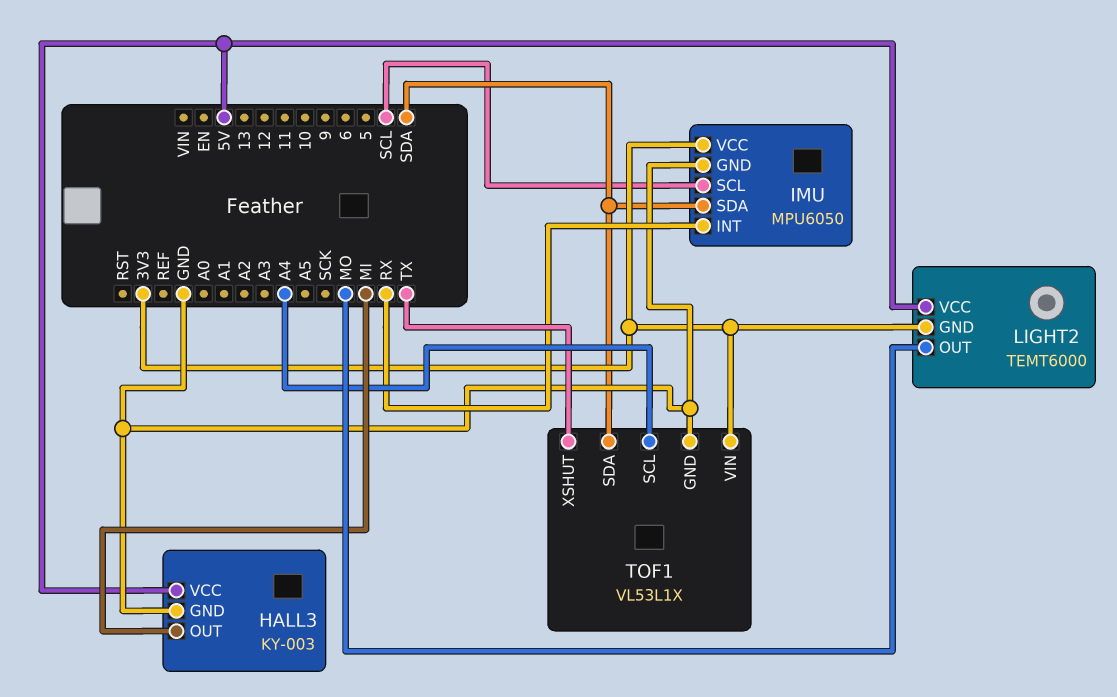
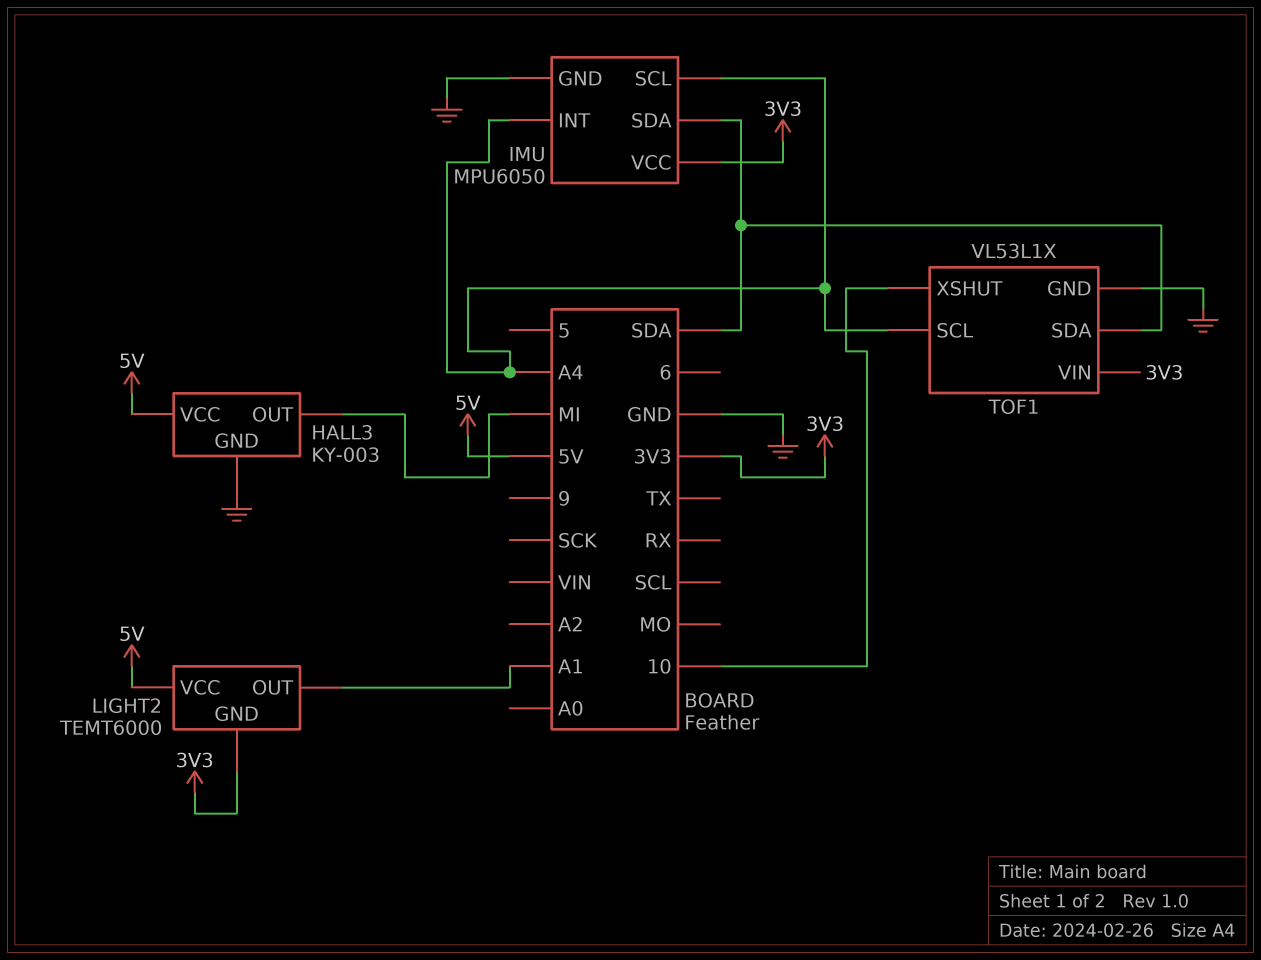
IMU pin INT: RX -> A4
IMU pin SCL: SCL -> A4
LIGHT2 pin OUT: MO -> A1
TOF1 pin XSHUT: TX -> 10

